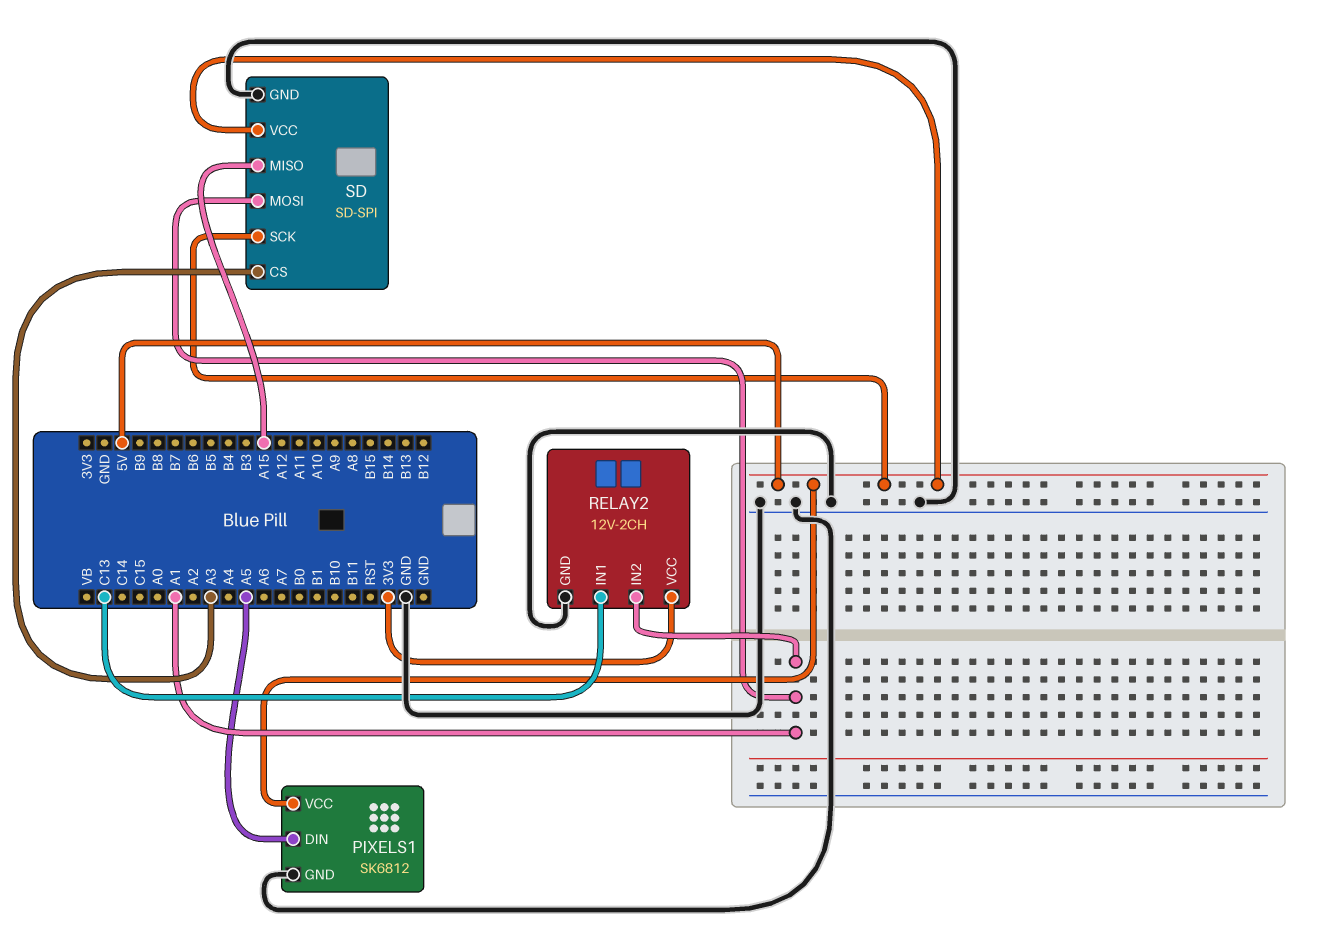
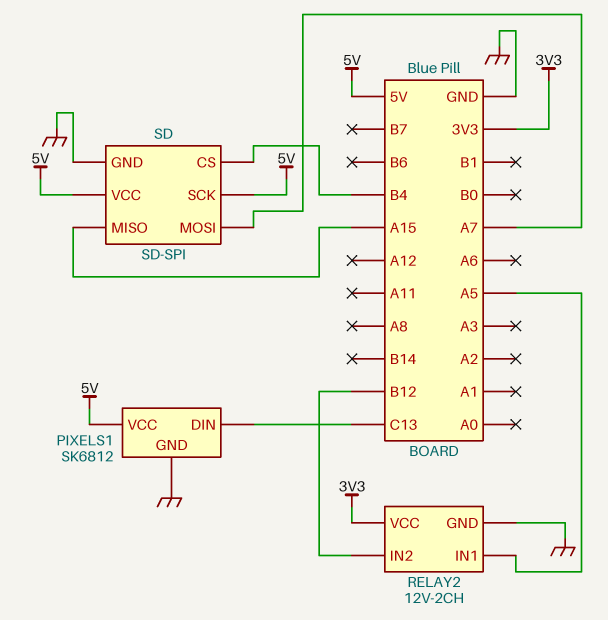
PIXELS1 pin DIN: A5 -> C13
RELAY2 pin IN1: C13 -> A5
RELAY2 pin IN2: A1 -> B12
SD pin CS: A3 -> B4
SD pin MOSI: A1 -> A7

